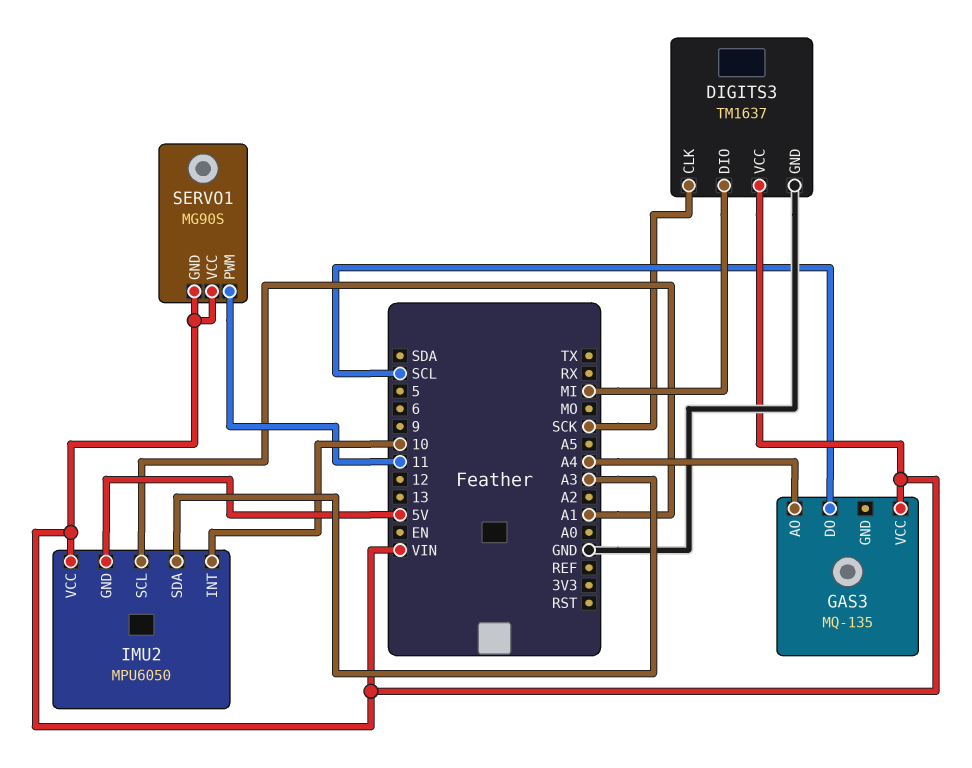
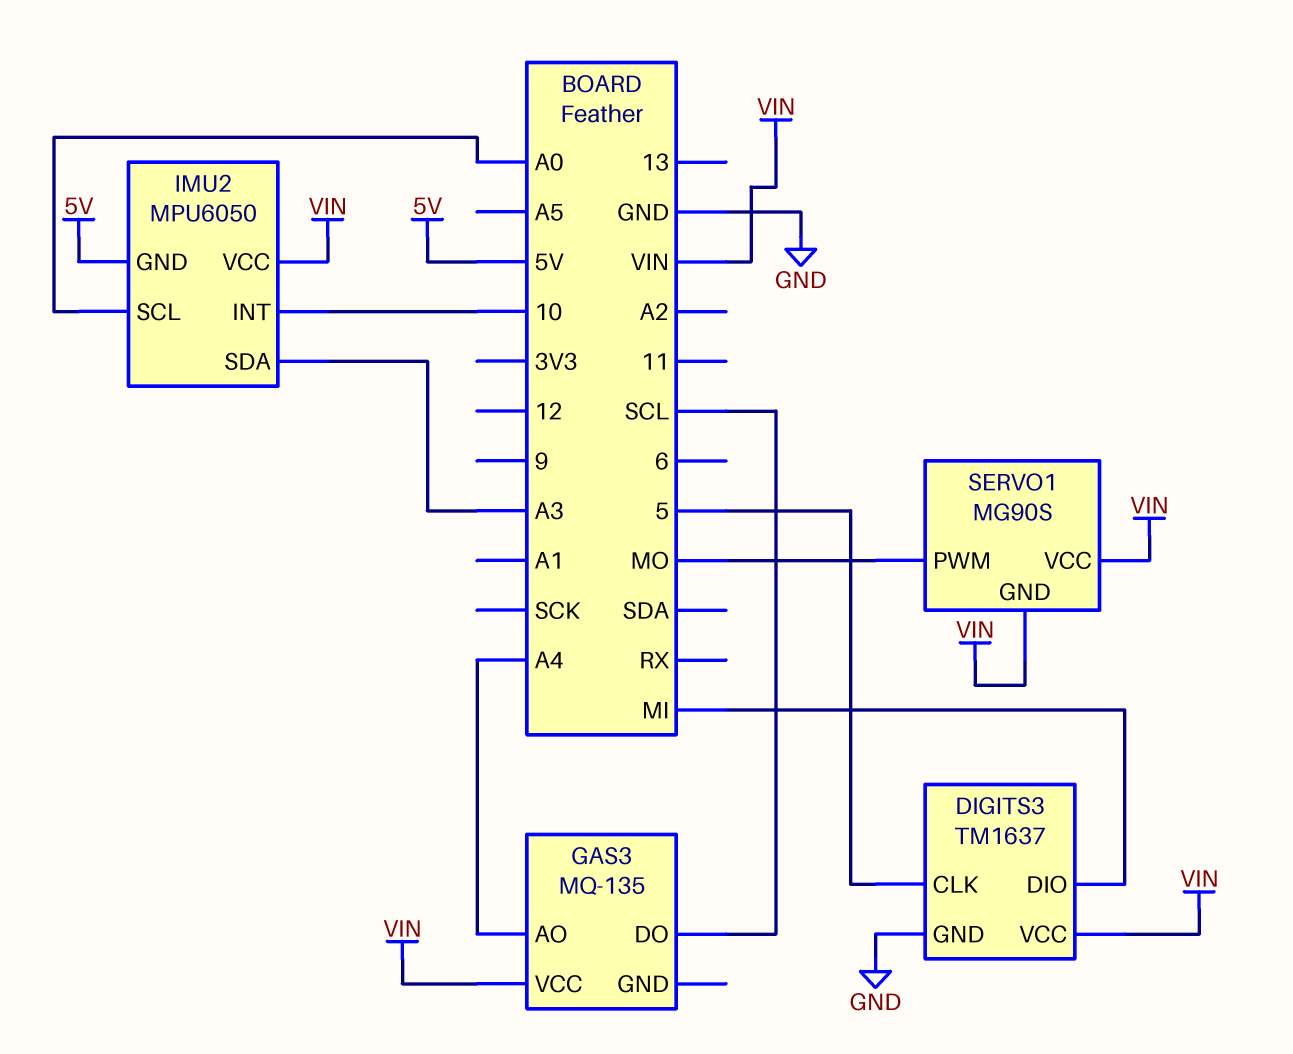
DIGITS3 pin CLK: SCK -> 5
IMU2 pin SCL: A1 -> A0
SERVO1 pin PWM: 11 -> MO

